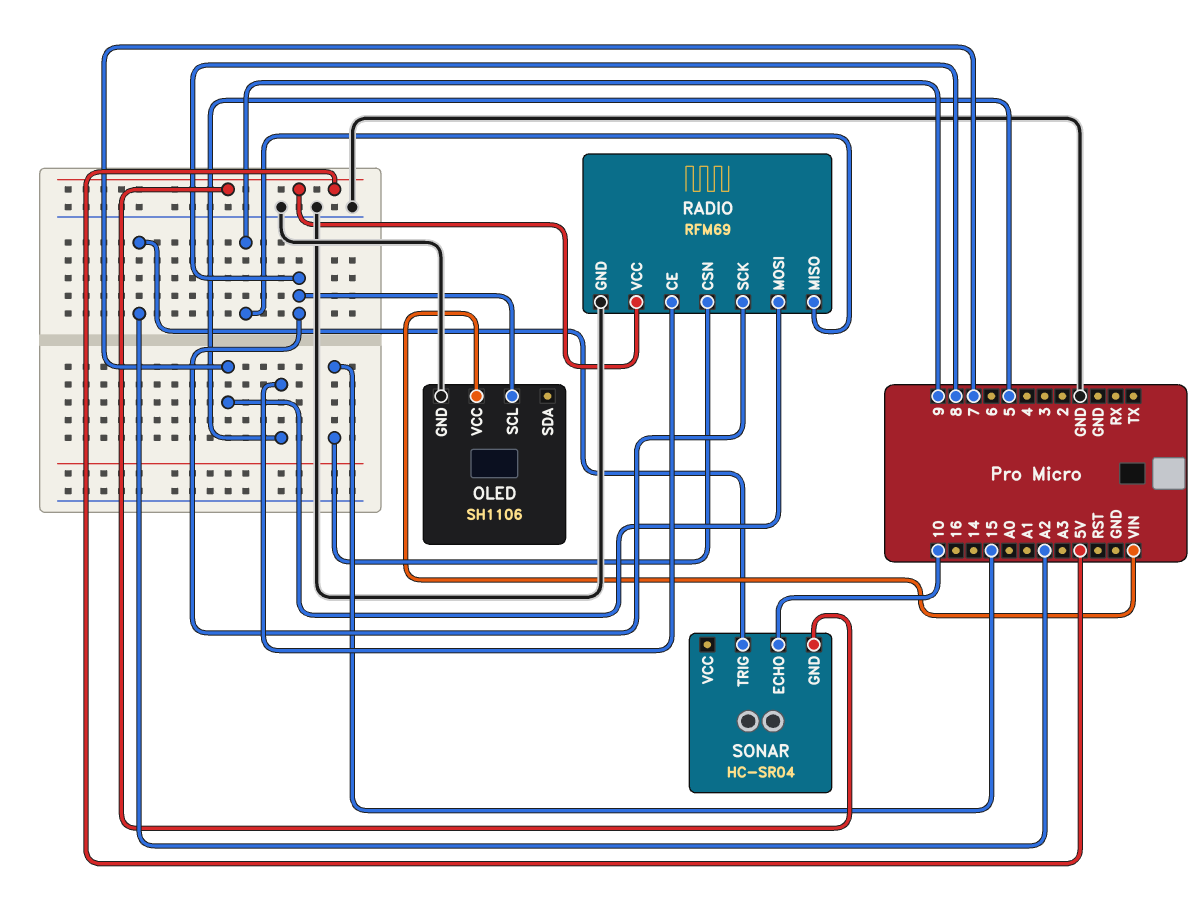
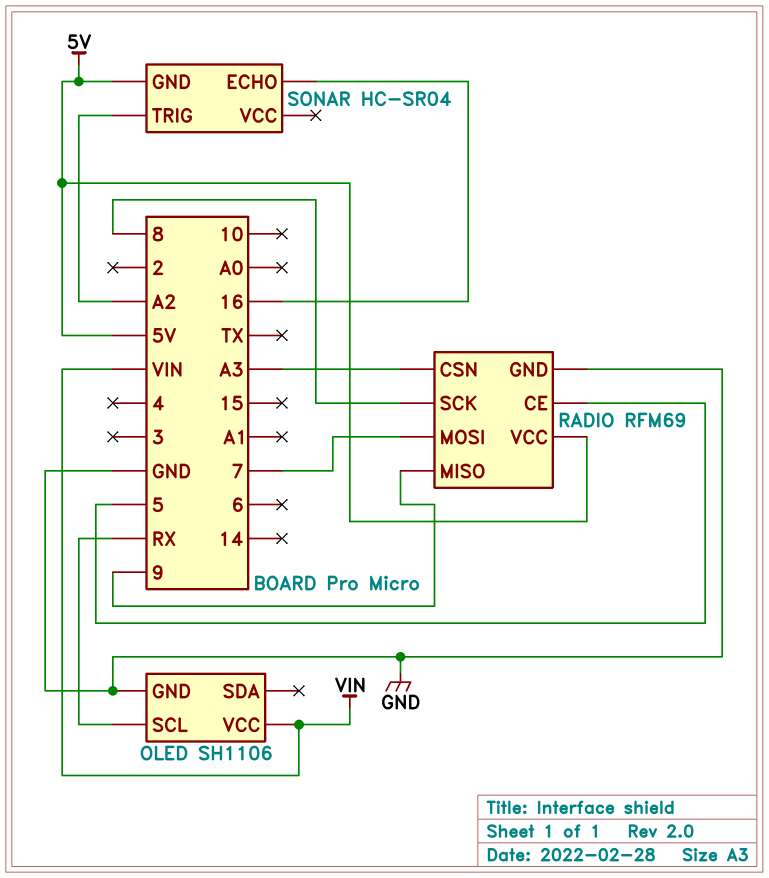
OLED pin SCL: 8 -> RX
RADIO pin CSN: 15 -> A3
SONAR pin ECHO: 10 -> 16

